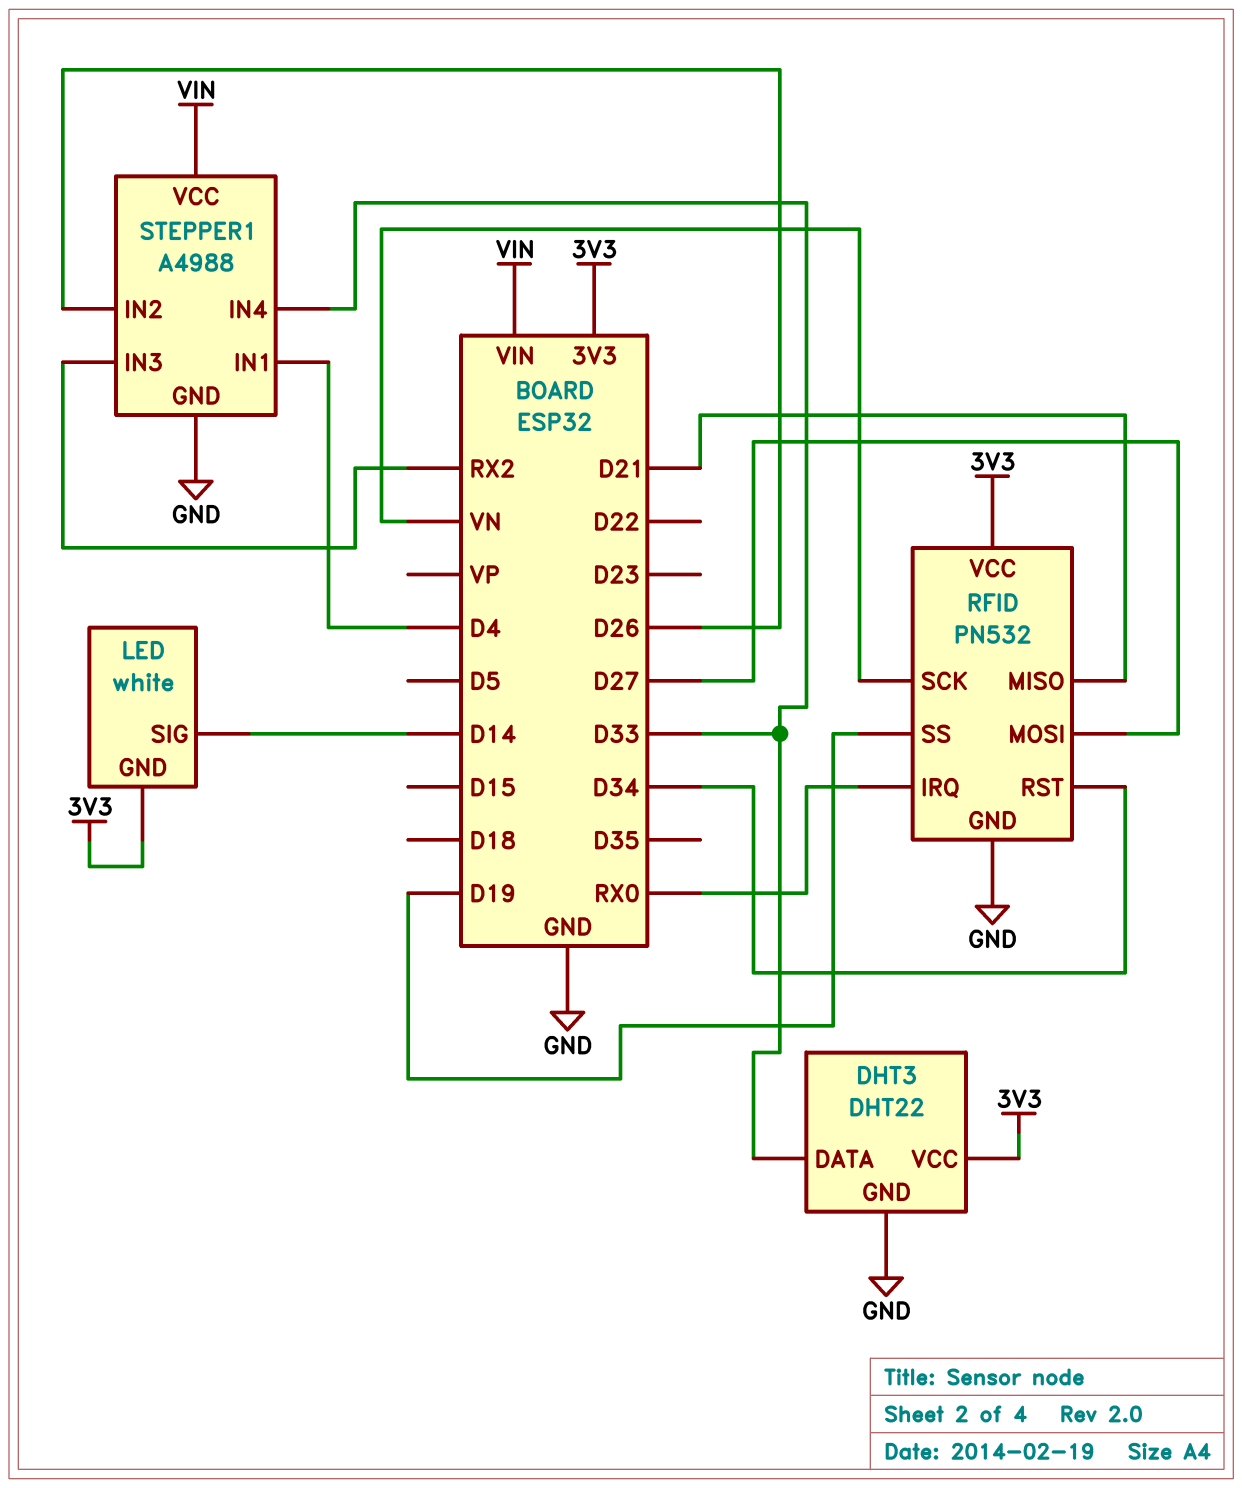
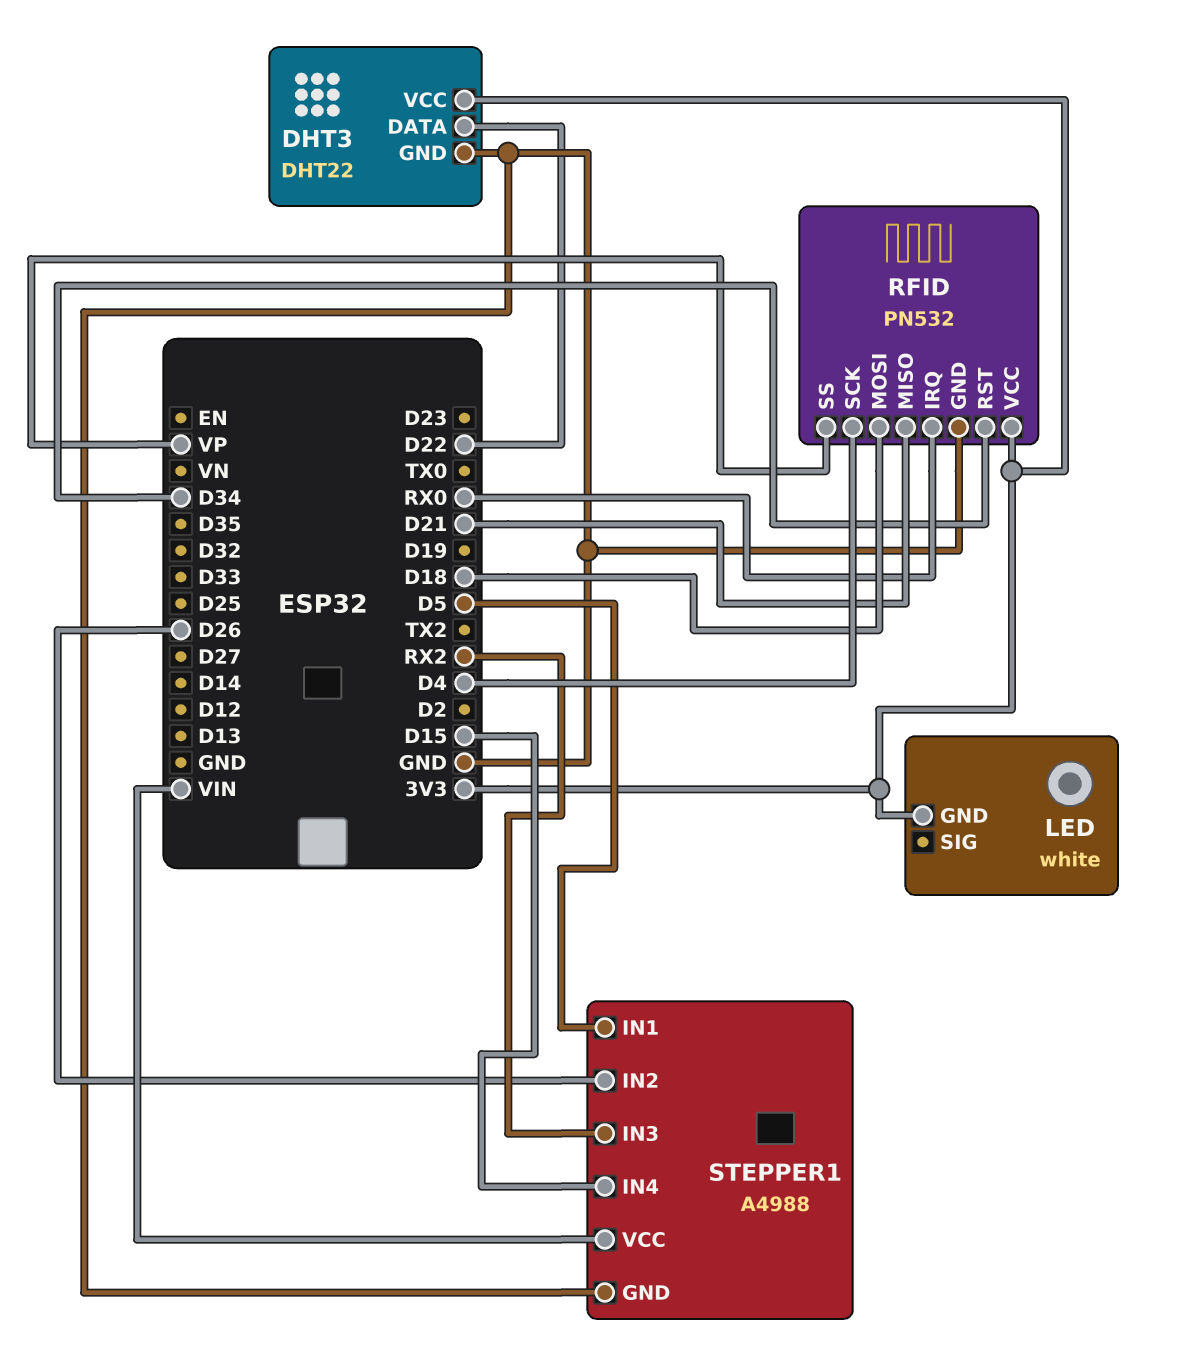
DHT3 pin DATA: D33 -> D22
LED pin SIG: D14 -> none
RFID pin MOSI: D27 -> D18
RFID pin SCK: VN -> D4
RFID pin SS: D19 -> VP
STEPPER1 pin IN1: D4 -> D5
STEPPER1 pin IN4: D33 -> D15

